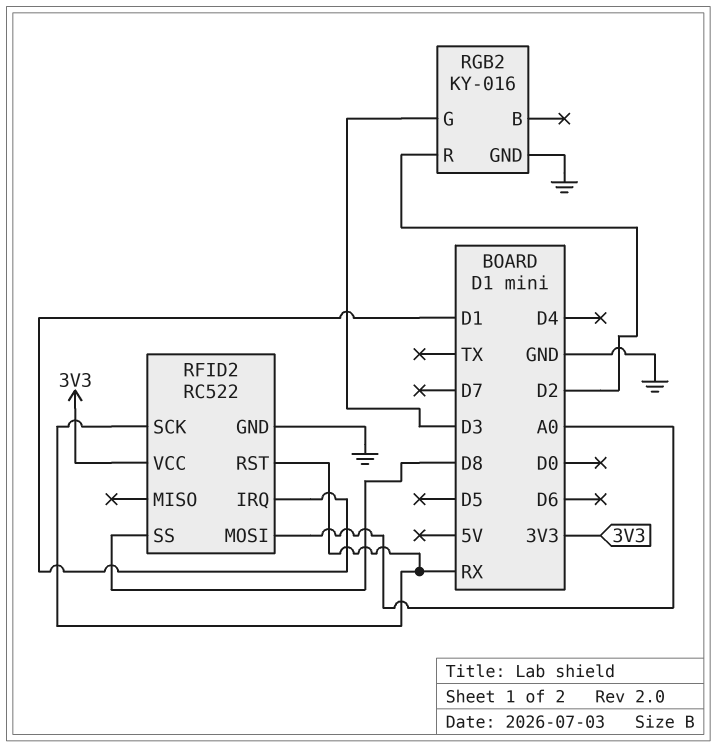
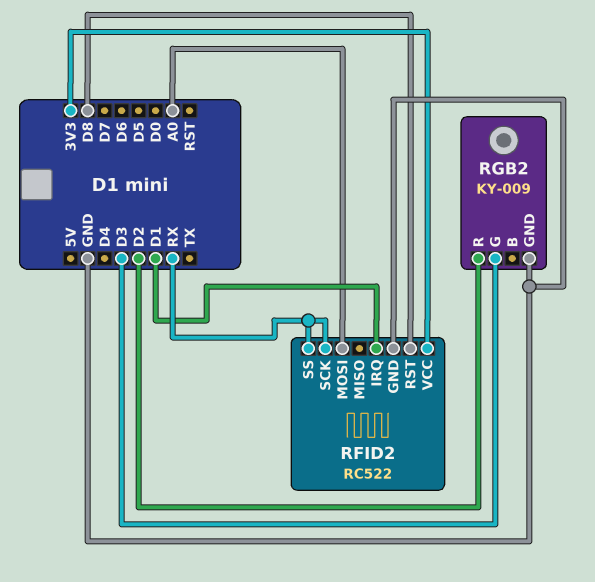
RFID2 pin RST: RX -> D8
RFID2 pin SS: D8 -> RX
RGB2: KY-016 -> KY-009

